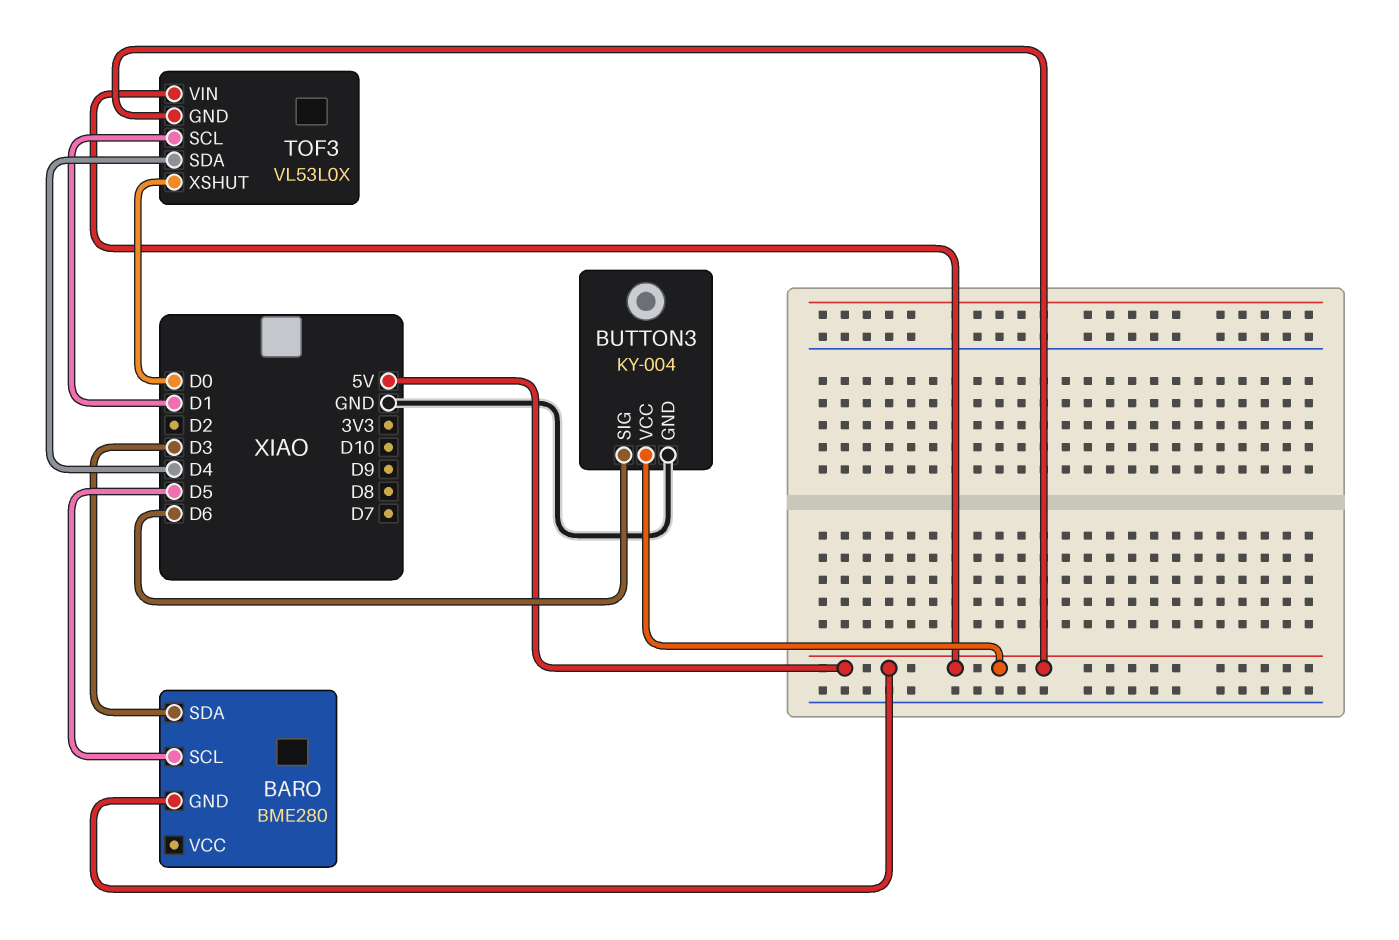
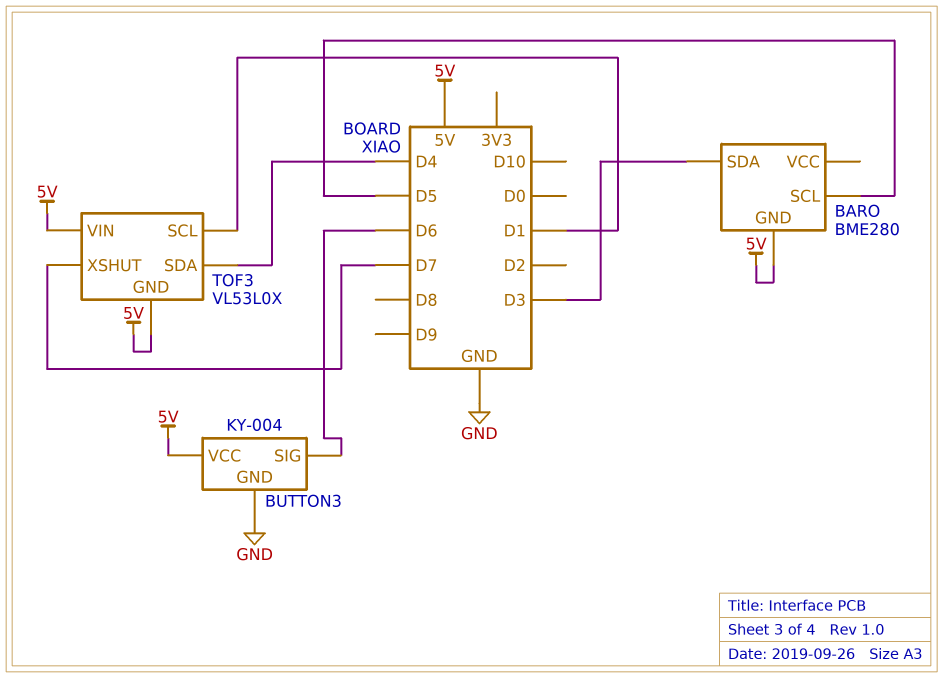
TOF3 pin XSHUT: D0 -> D7

